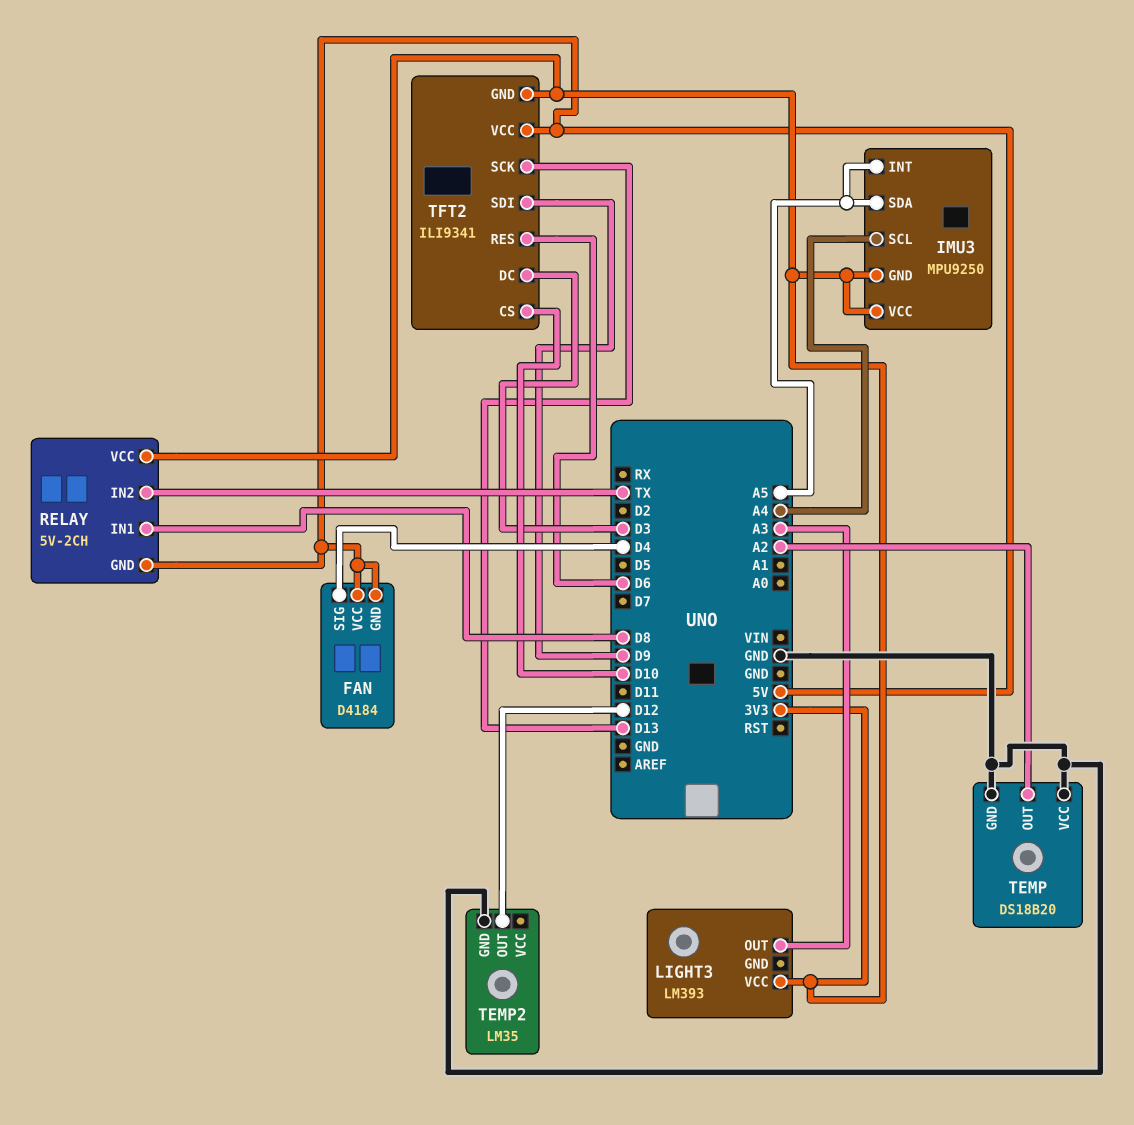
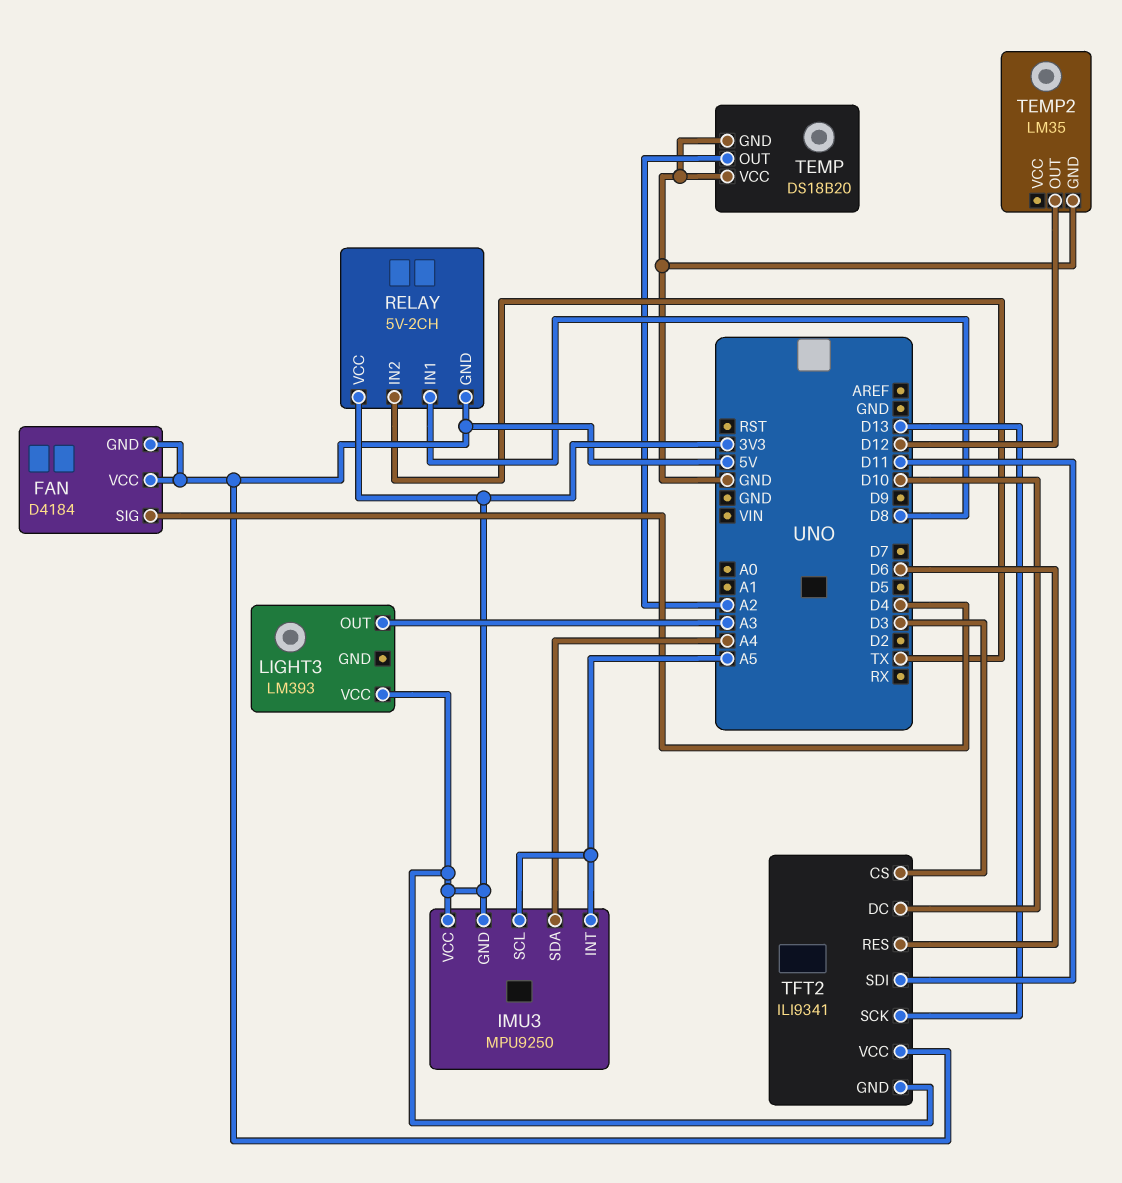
IMU3 pin SCL: A4 -> A5
IMU3 pin SDA: A5 -> A4
TFT2 pin CS: D10 -> D3
TFT2 pin DC: D3 -> D10
TFT2 pin SDI: D9 -> D11

